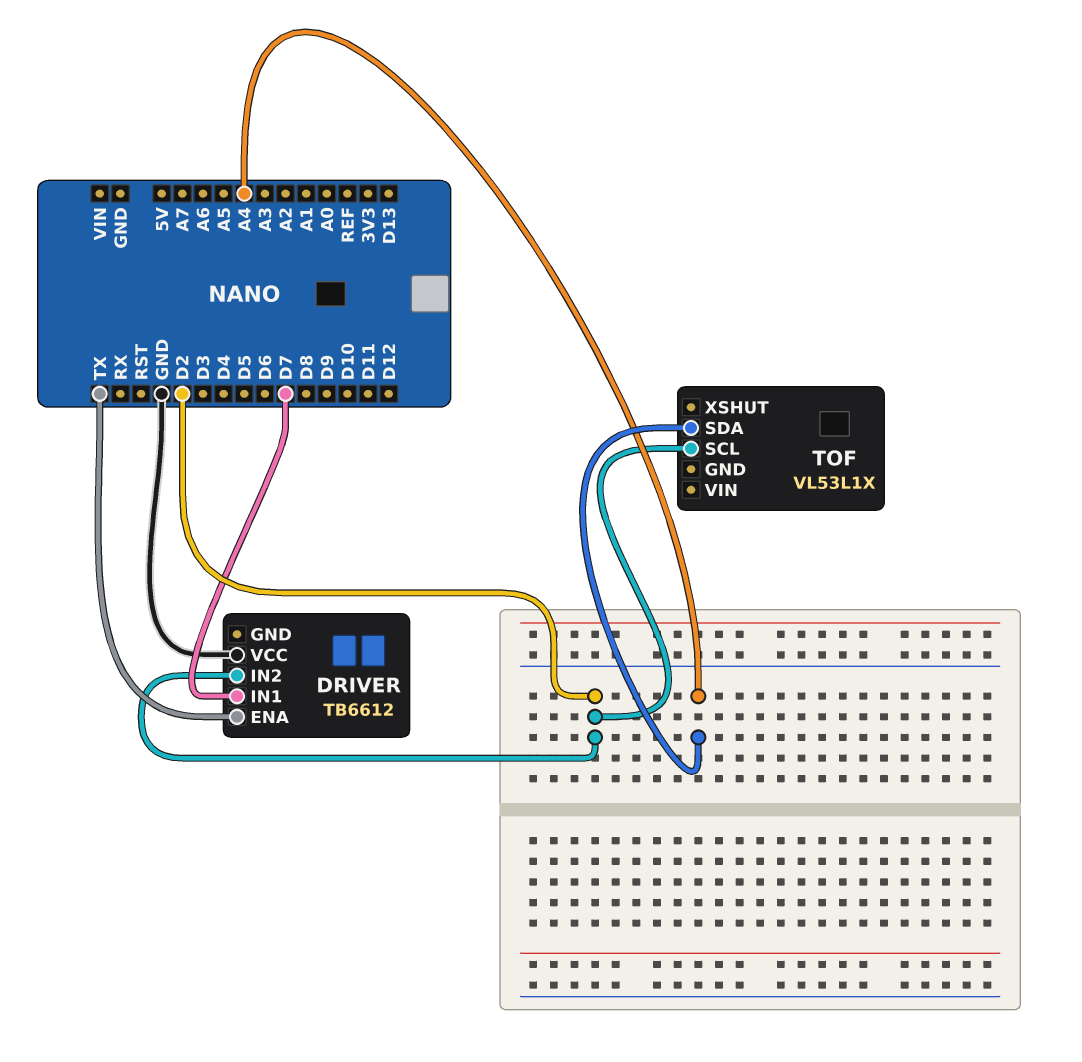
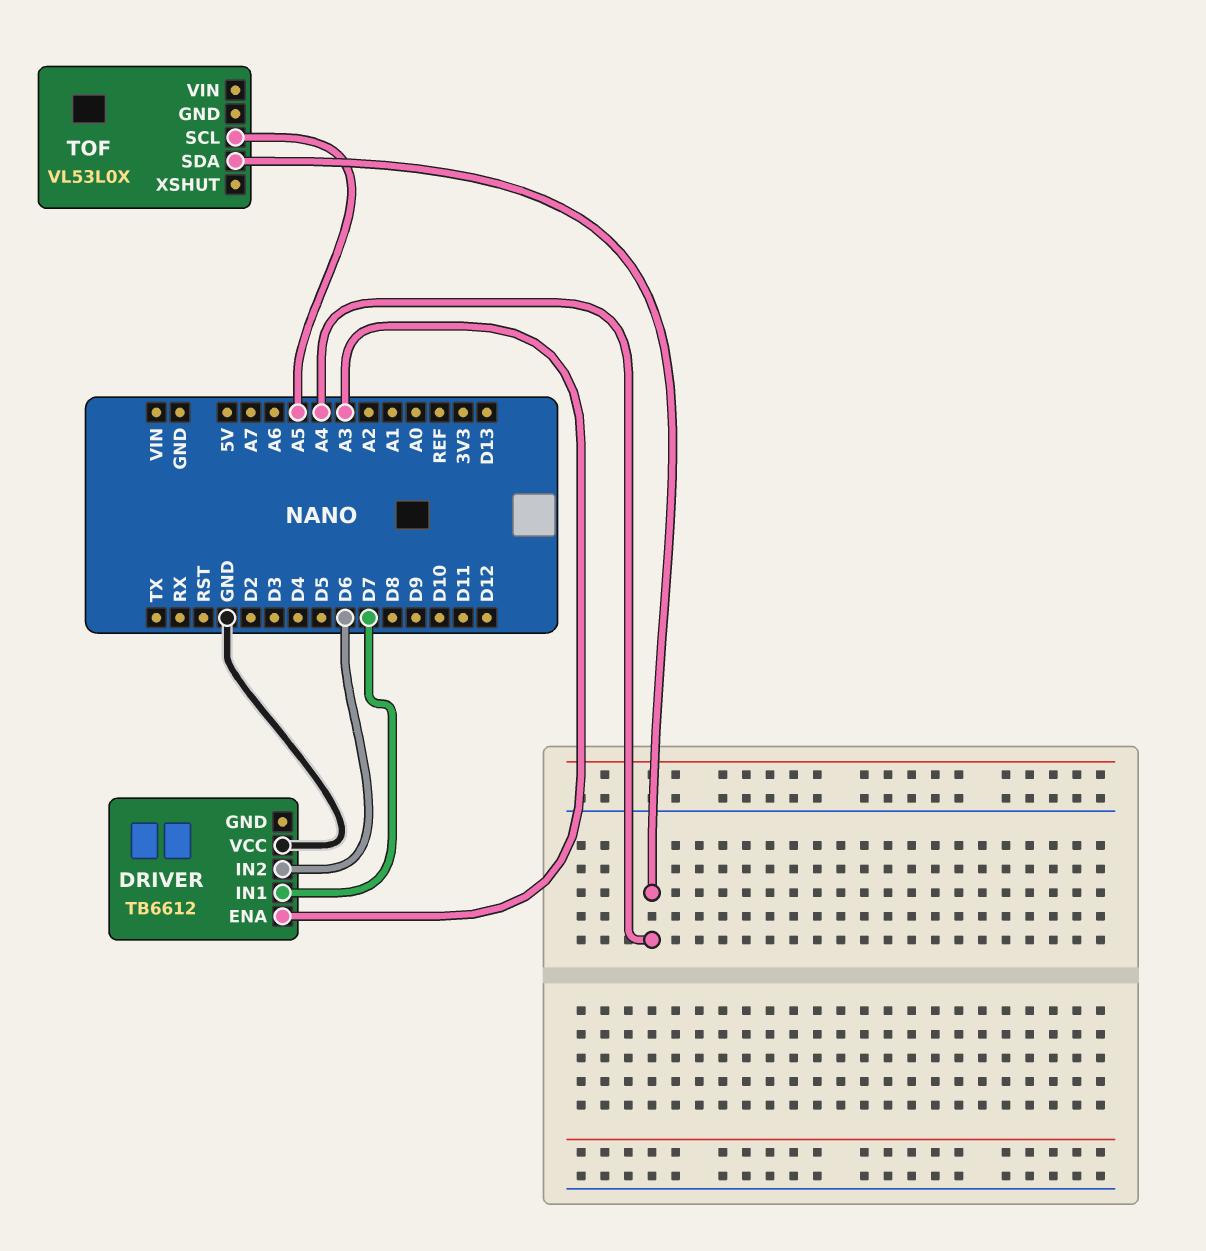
DRIVER pin ENA: TX -> A3
DRIVER pin IN2: D2 -> D6
TOF: VL53L1X -> VL53L0X
TOF pin SCL: D2 -> A5

